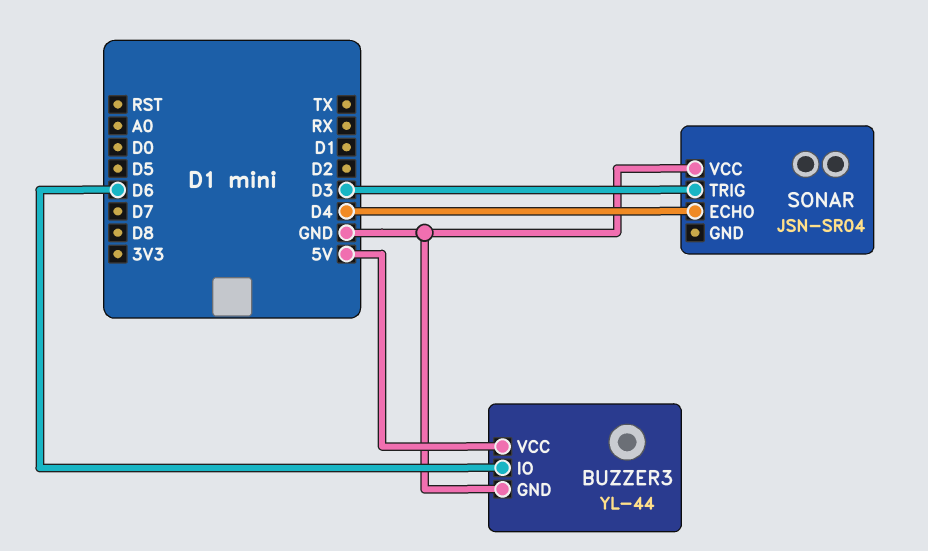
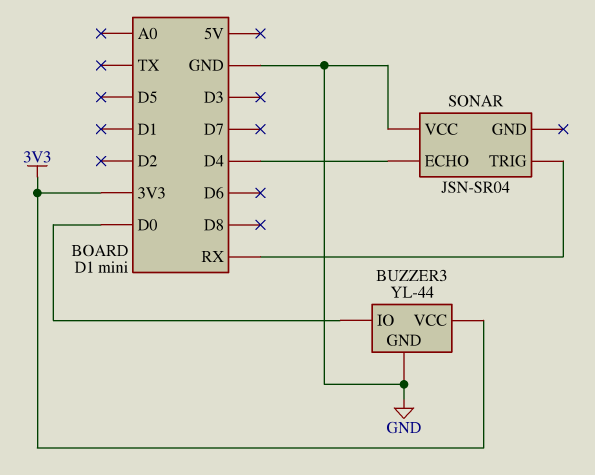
BUZZER3 pin IO: D6 -> D0
BUZZER3 pin VCC: 5V -> 3V3
SONAR pin TRIG: D3 -> RX

